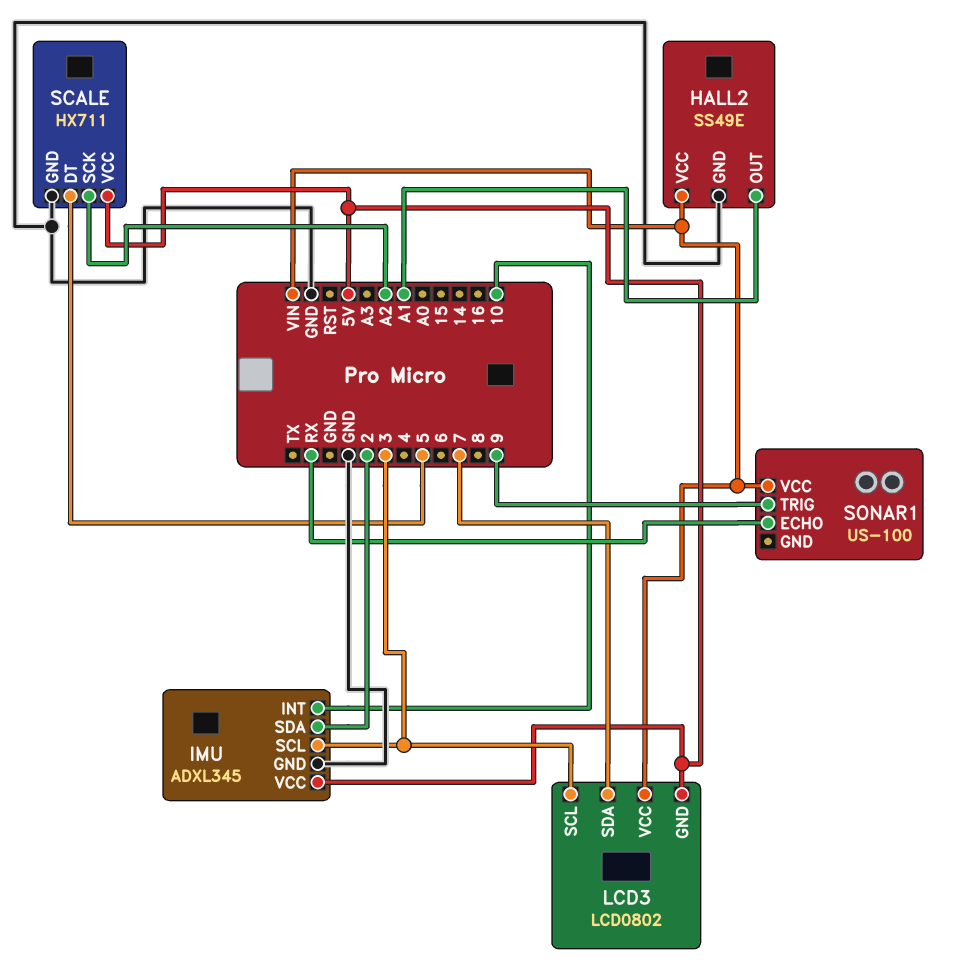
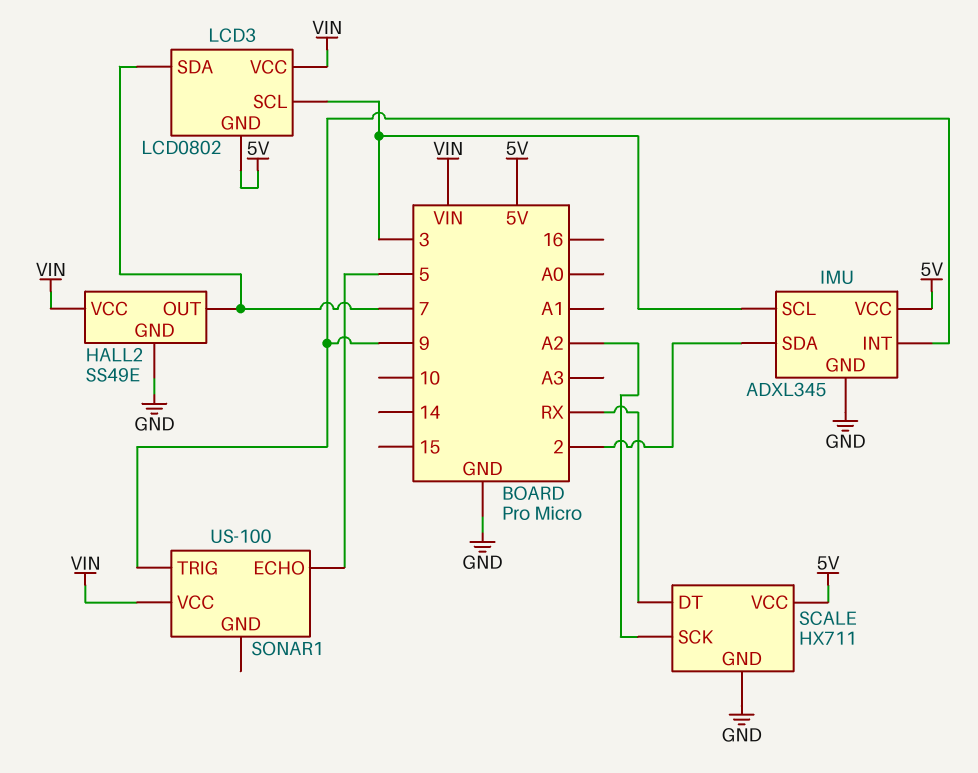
HALL2 pin OUT: A1 -> 7
IMU pin INT: 10 -> 9
SCALE pin DT: 5 -> RX
SONAR1 pin ECHO: RX -> 5

